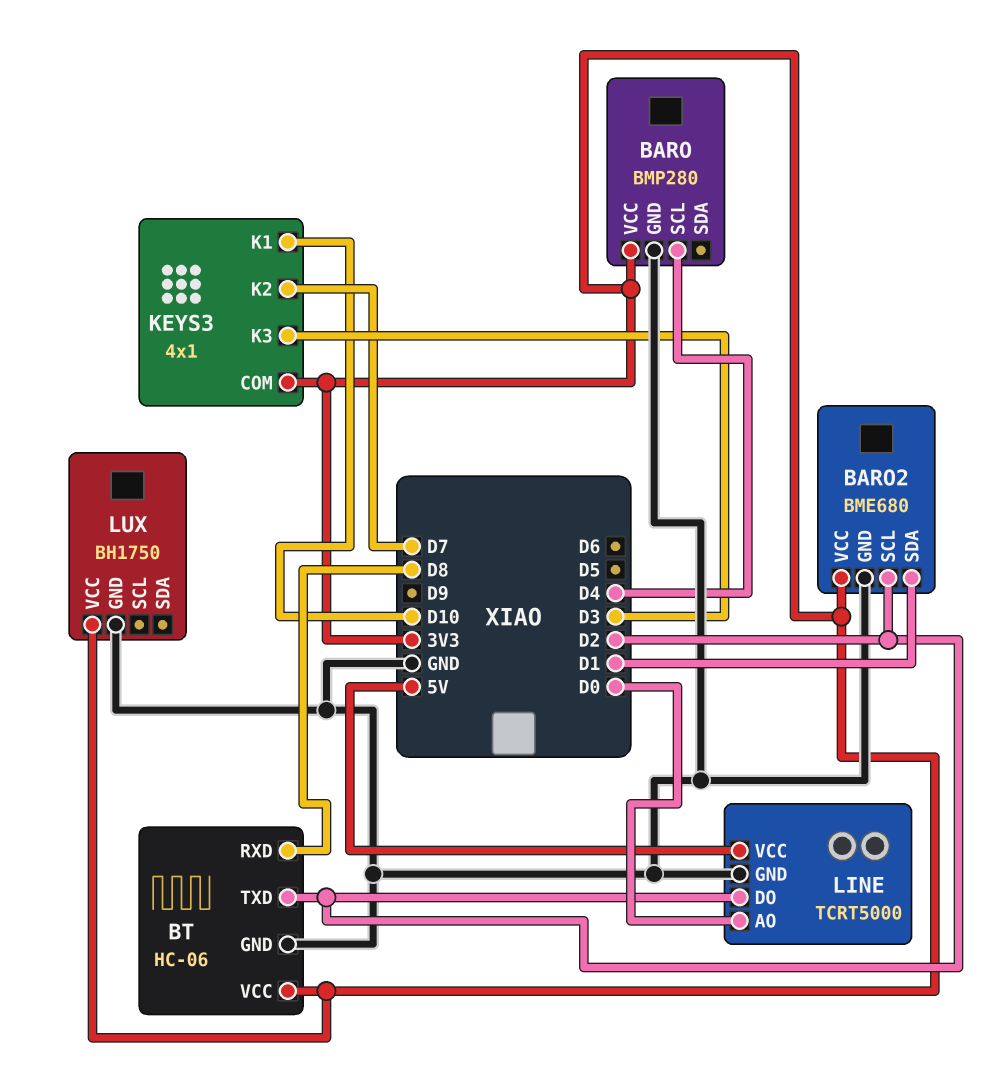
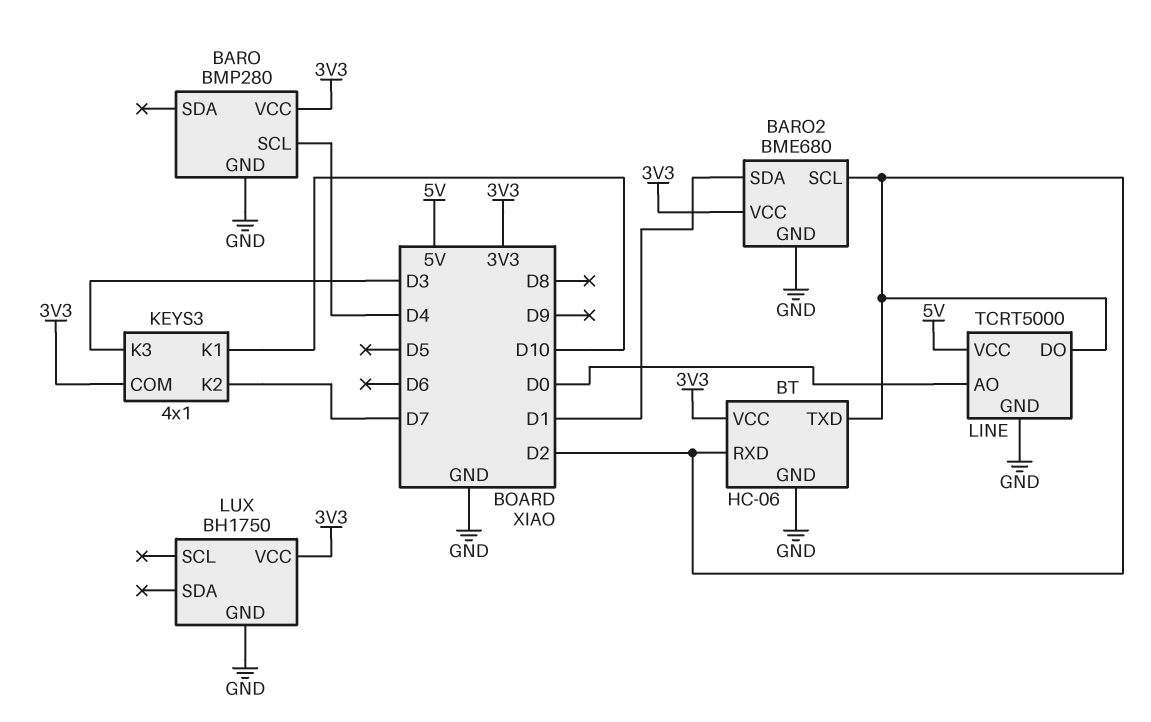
BT pin RXD: D8 -> D2

